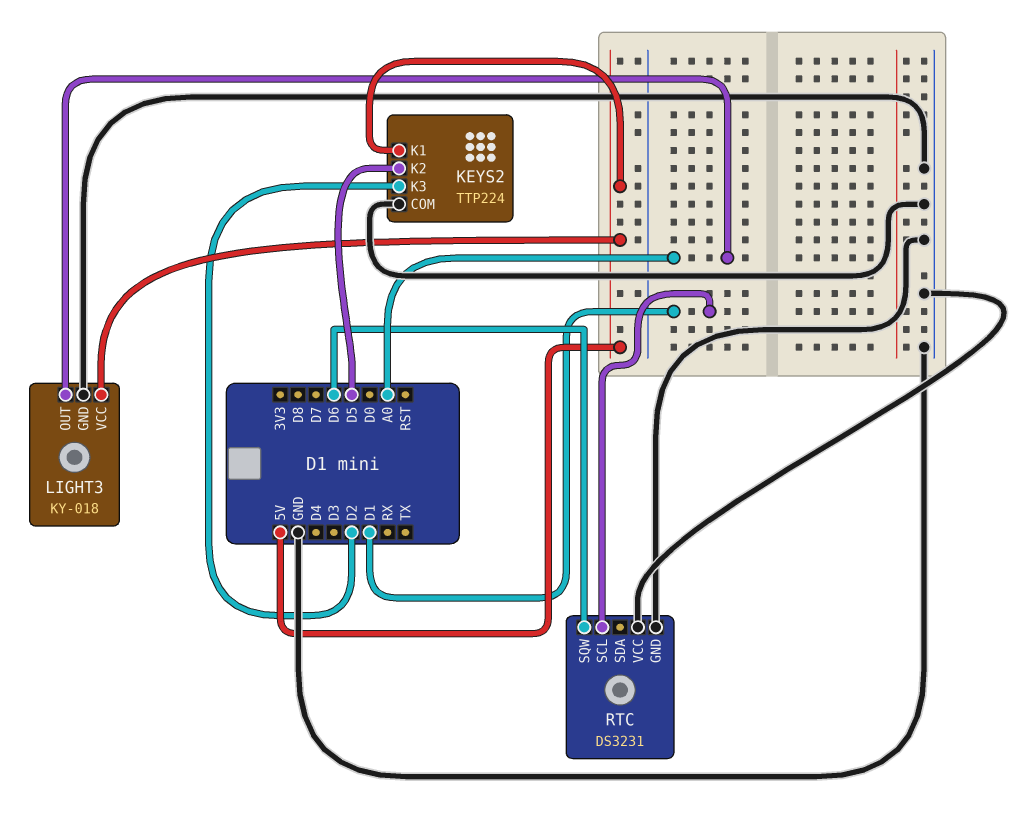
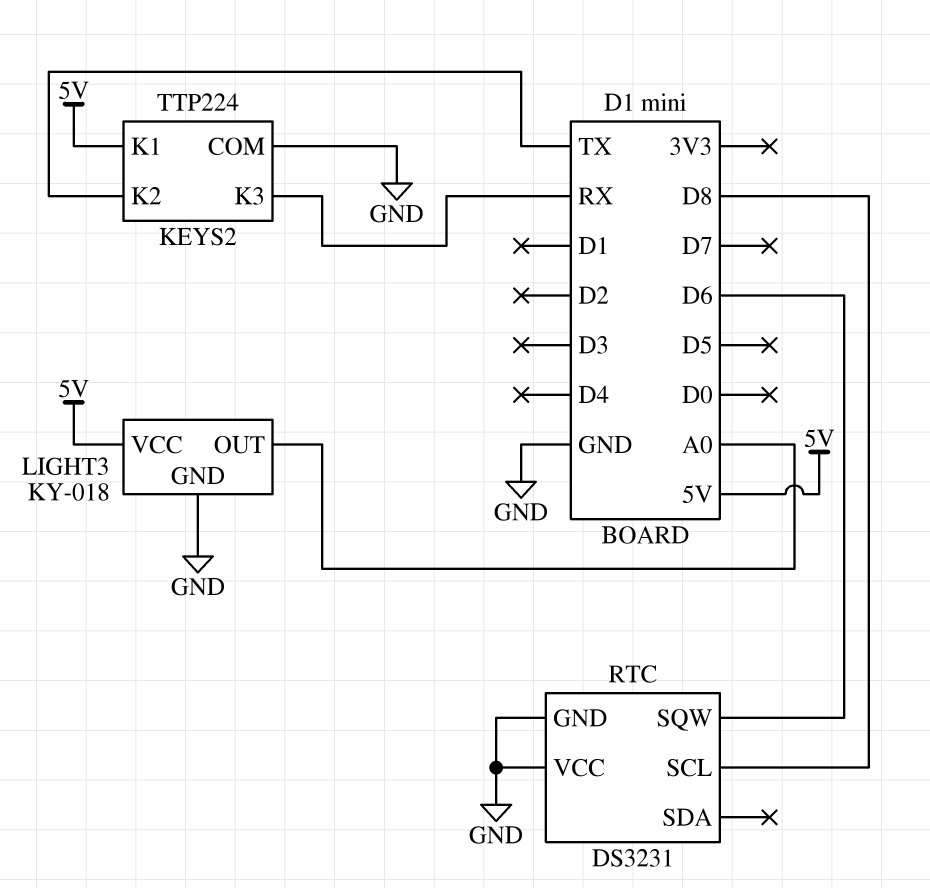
KEYS2 pin K2: D5 -> TX
KEYS2 pin K3: D2 -> RX
RTC pin SCL: D1 -> D8

